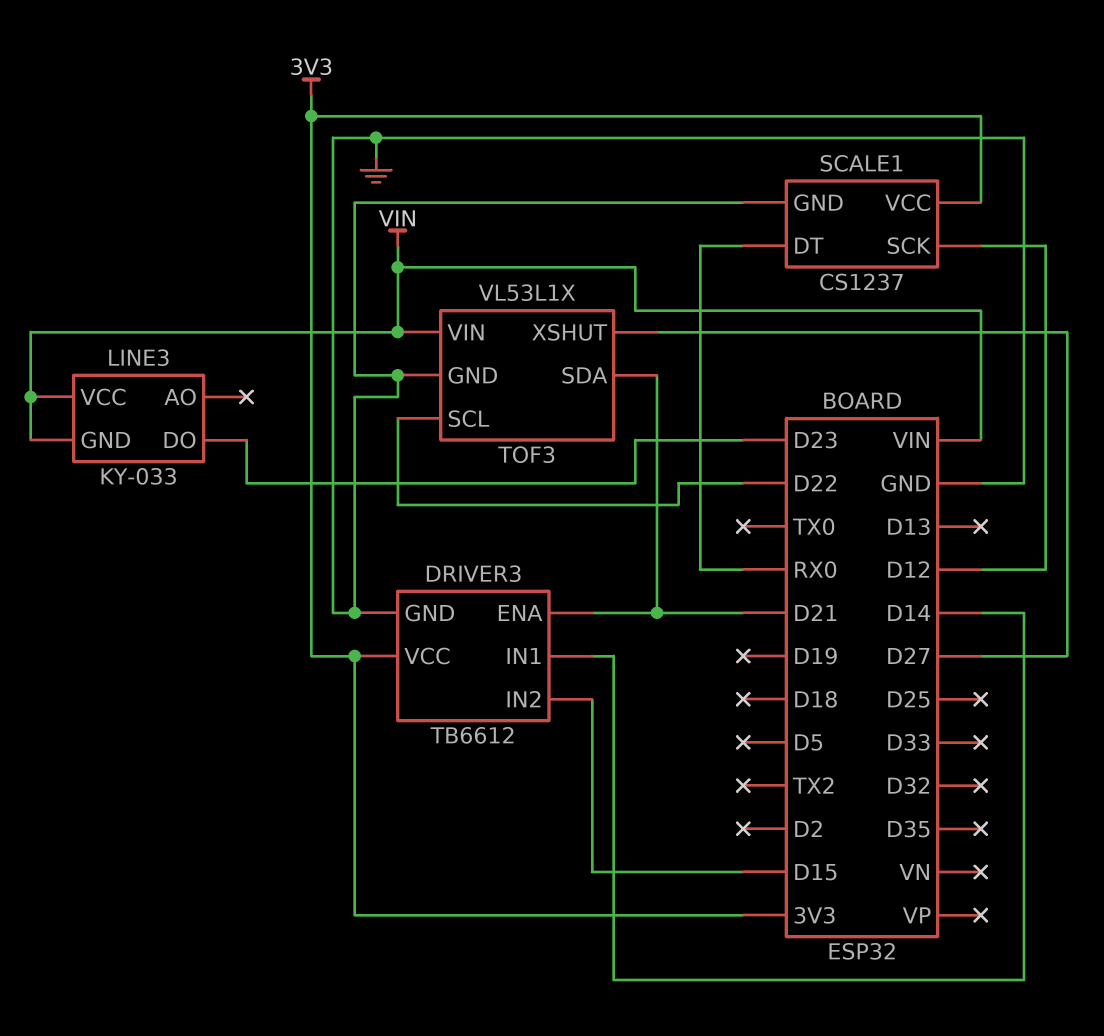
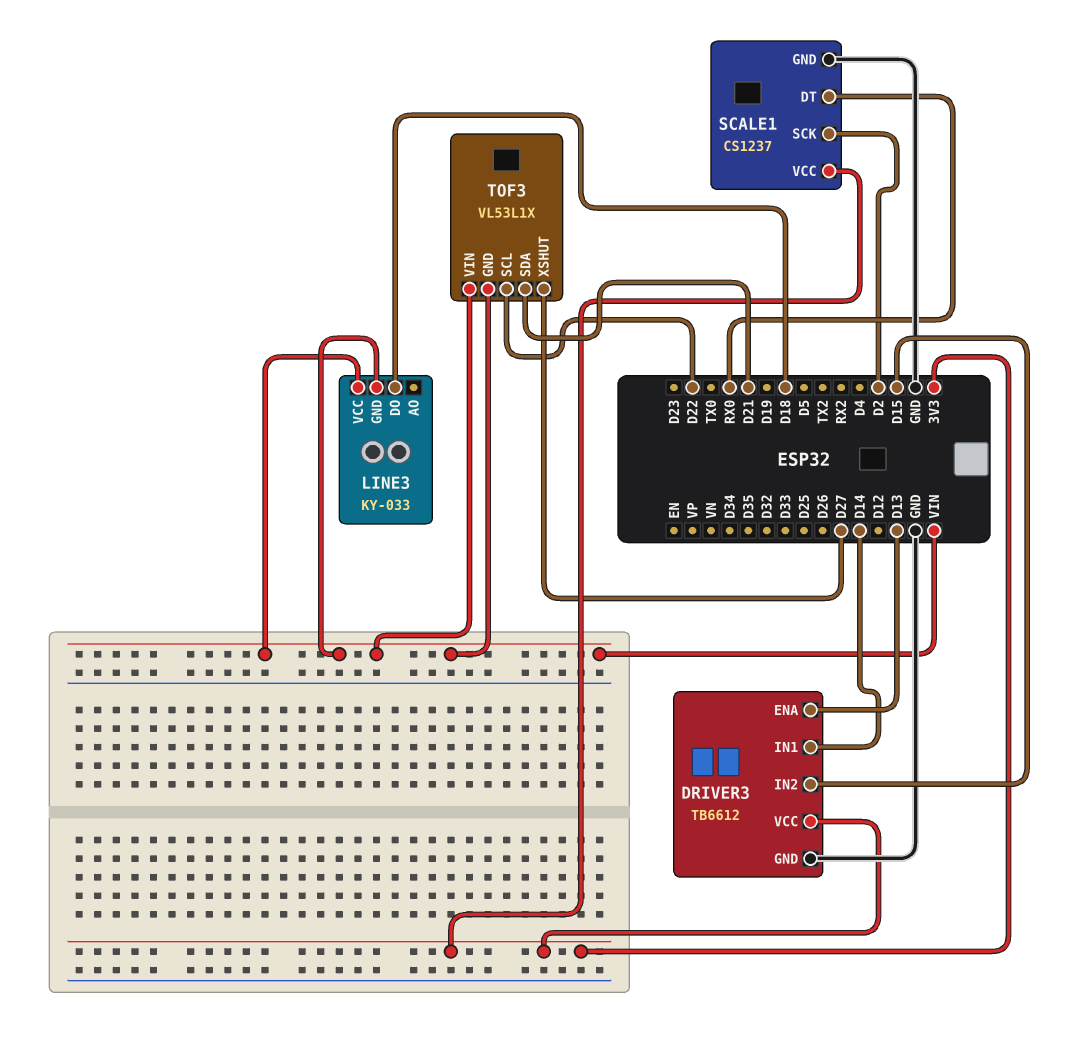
DRIVER3 pin ENA: D21 -> D13
LINE3 pin DO: D23 -> D18
SCALE1 pin SCK: D12 -> D2
TOF3 pin GND: GND -> VIN

